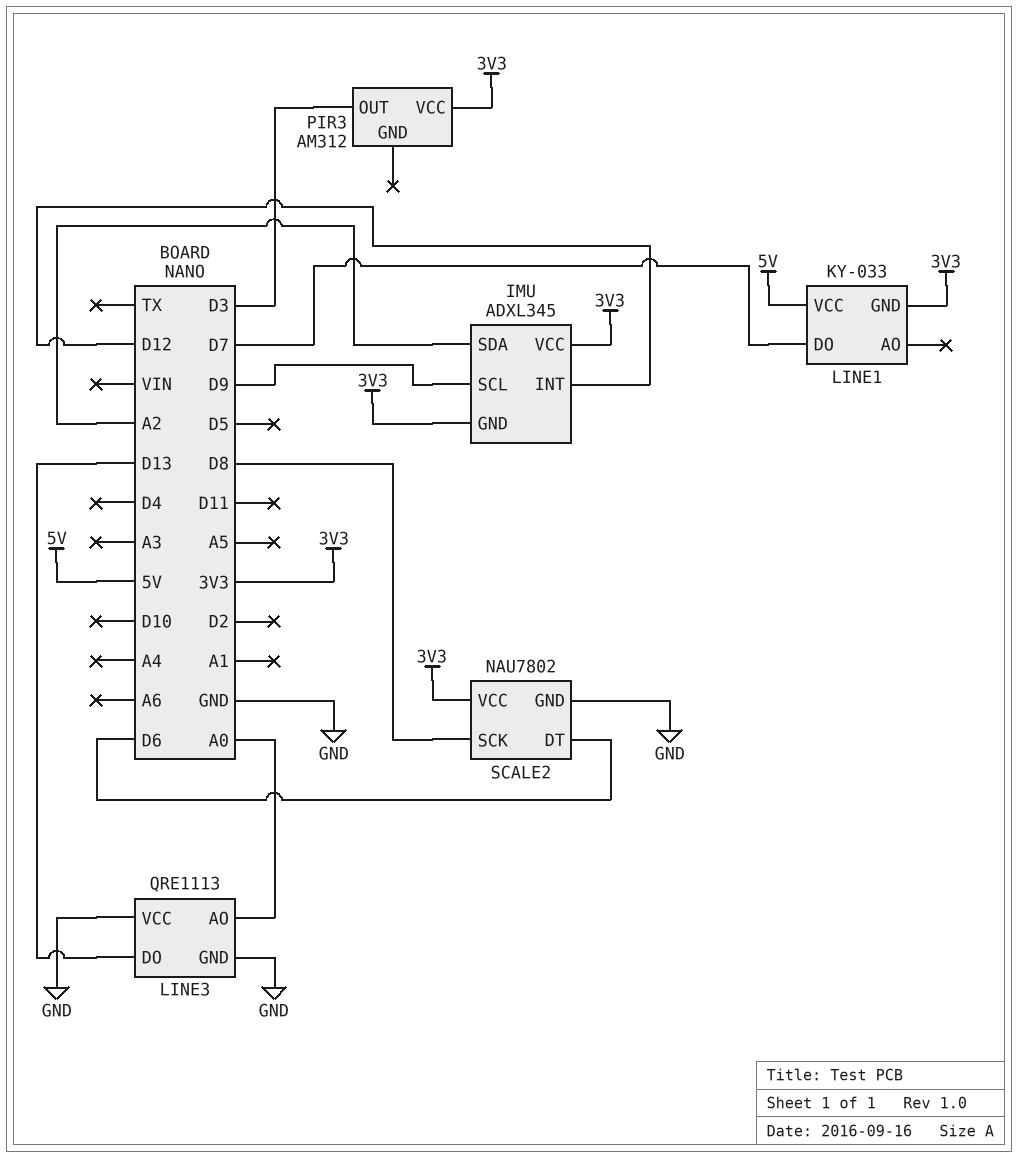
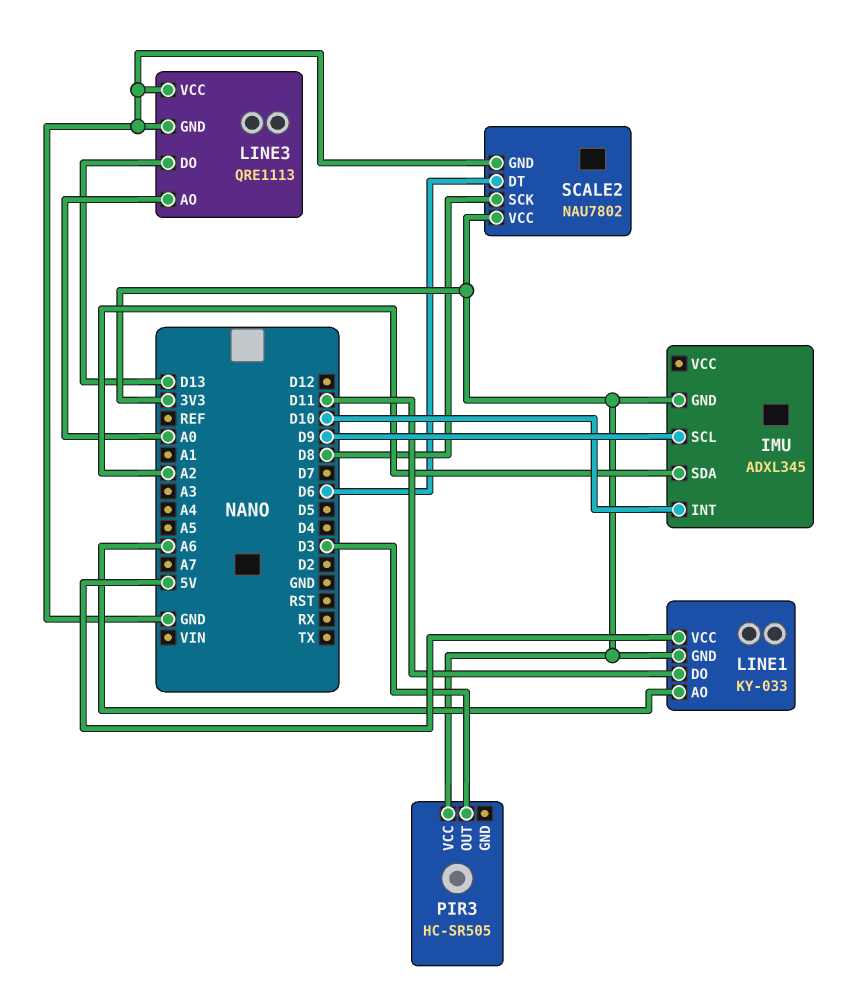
IMU pin INT: D12 -> D10
IMU pin VCC: 3V3 -> none
LINE1 pin AO: none -> A6
LINE1 pin DO: D7 -> D11
PIR3: AM312 -> HC-SR505

